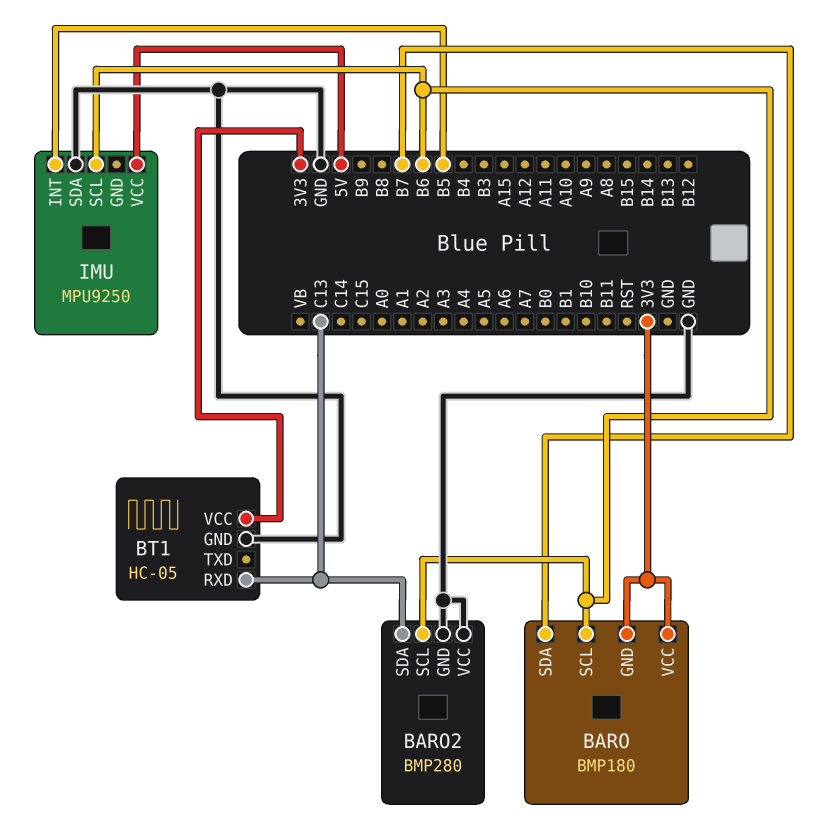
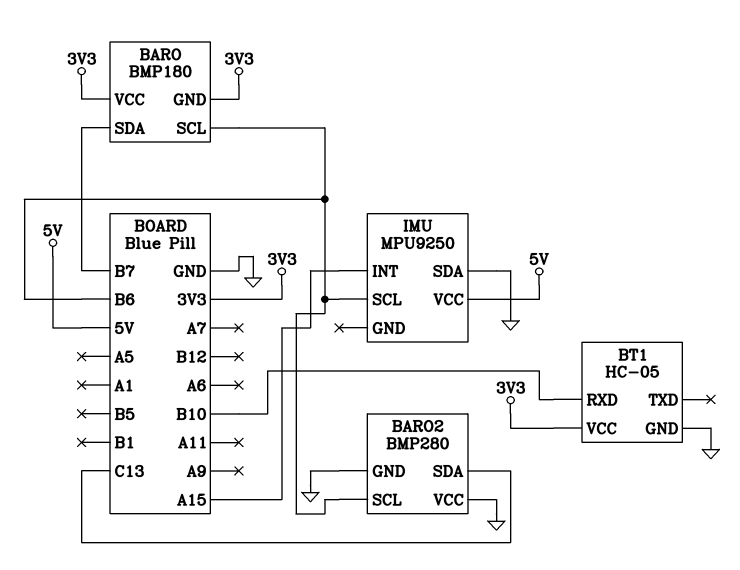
BT1 pin RXD: C13 -> B10
IMU pin INT: B5 -> A15

